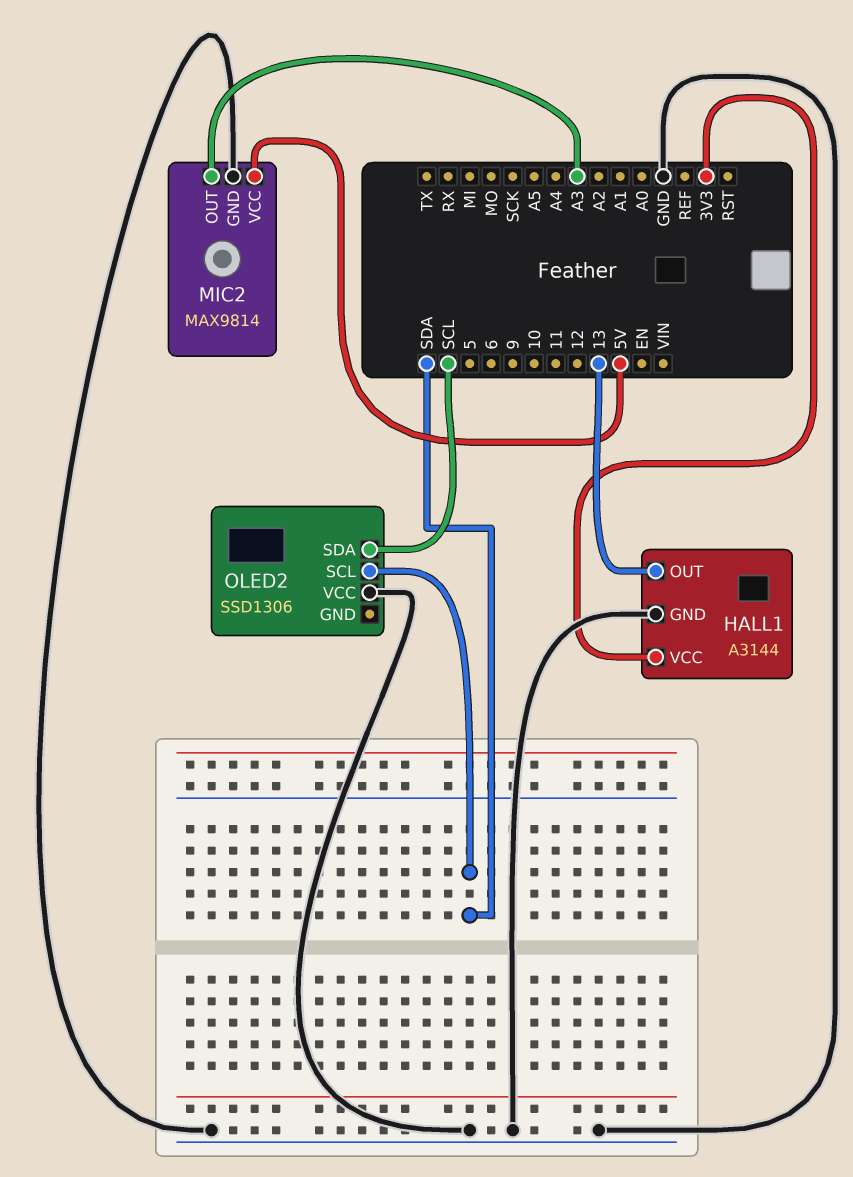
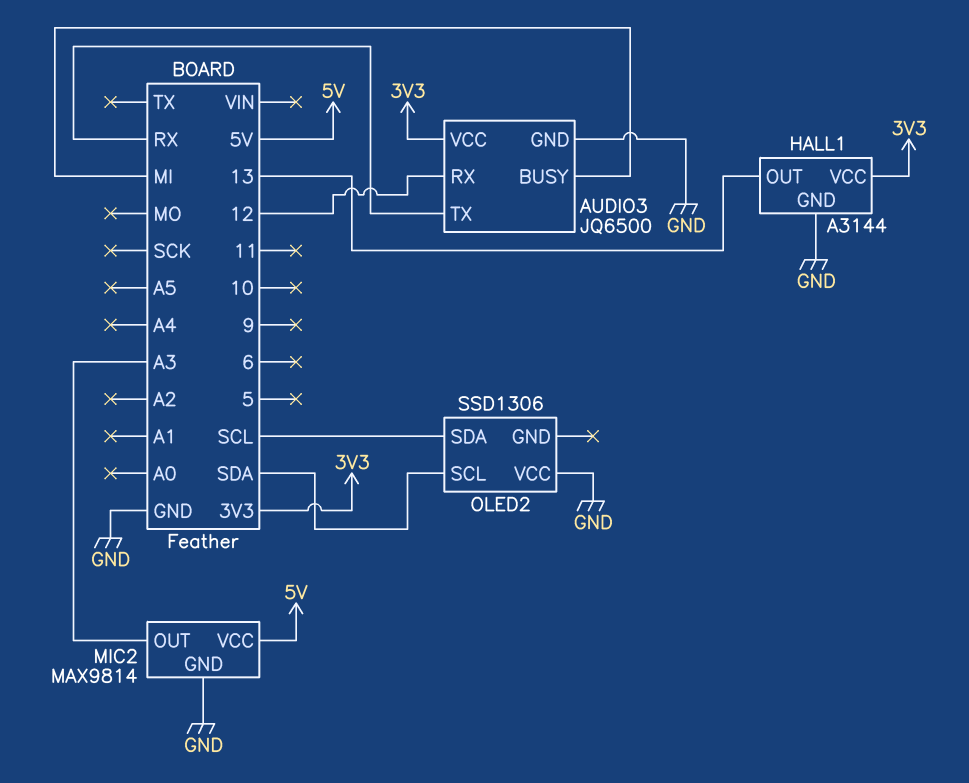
AUDIO3: none -> JQ6500
AUDIO3 pin BUSY: none -> MI
AUDIO3 pin GND: none -> GND
AUDIO3 pin RX: none -> 12
AUDIO3 pin TX: none -> RX
AUDIO3 pin VCC: none -> 3V3

